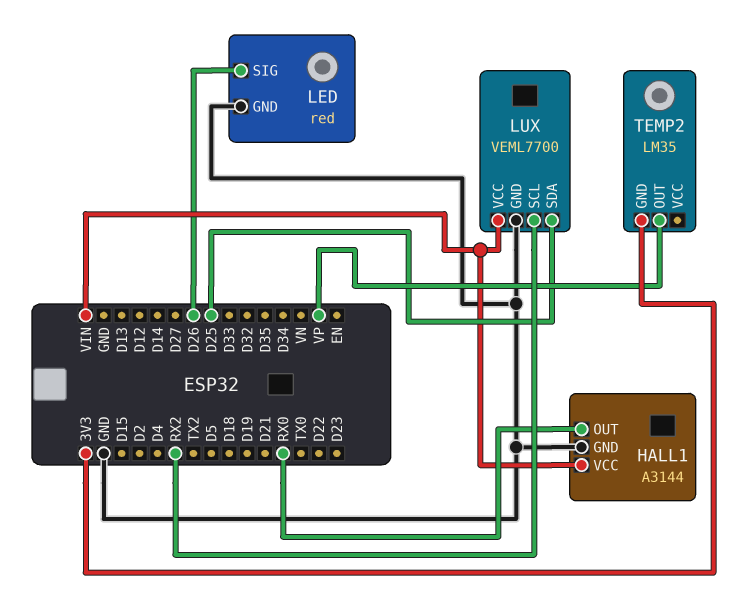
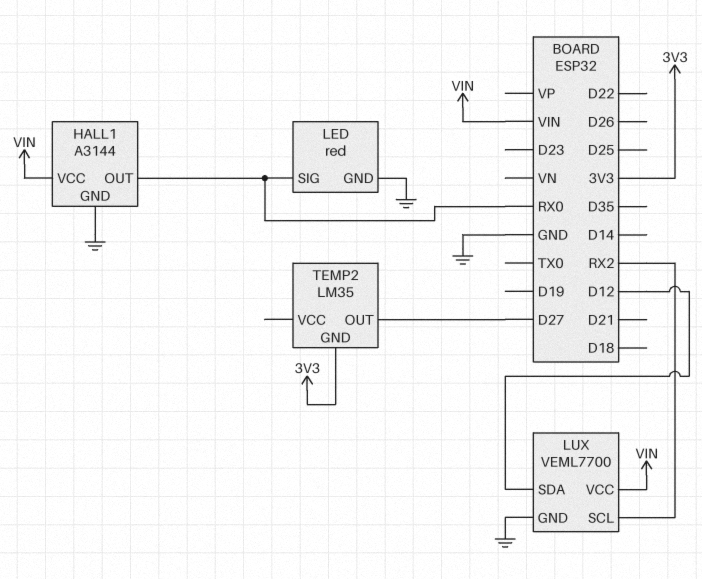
LED pin SIG: D26 -> RX0
LUX pin SDA: D25 -> D12
TEMP2 pin OUT: VP -> D27

